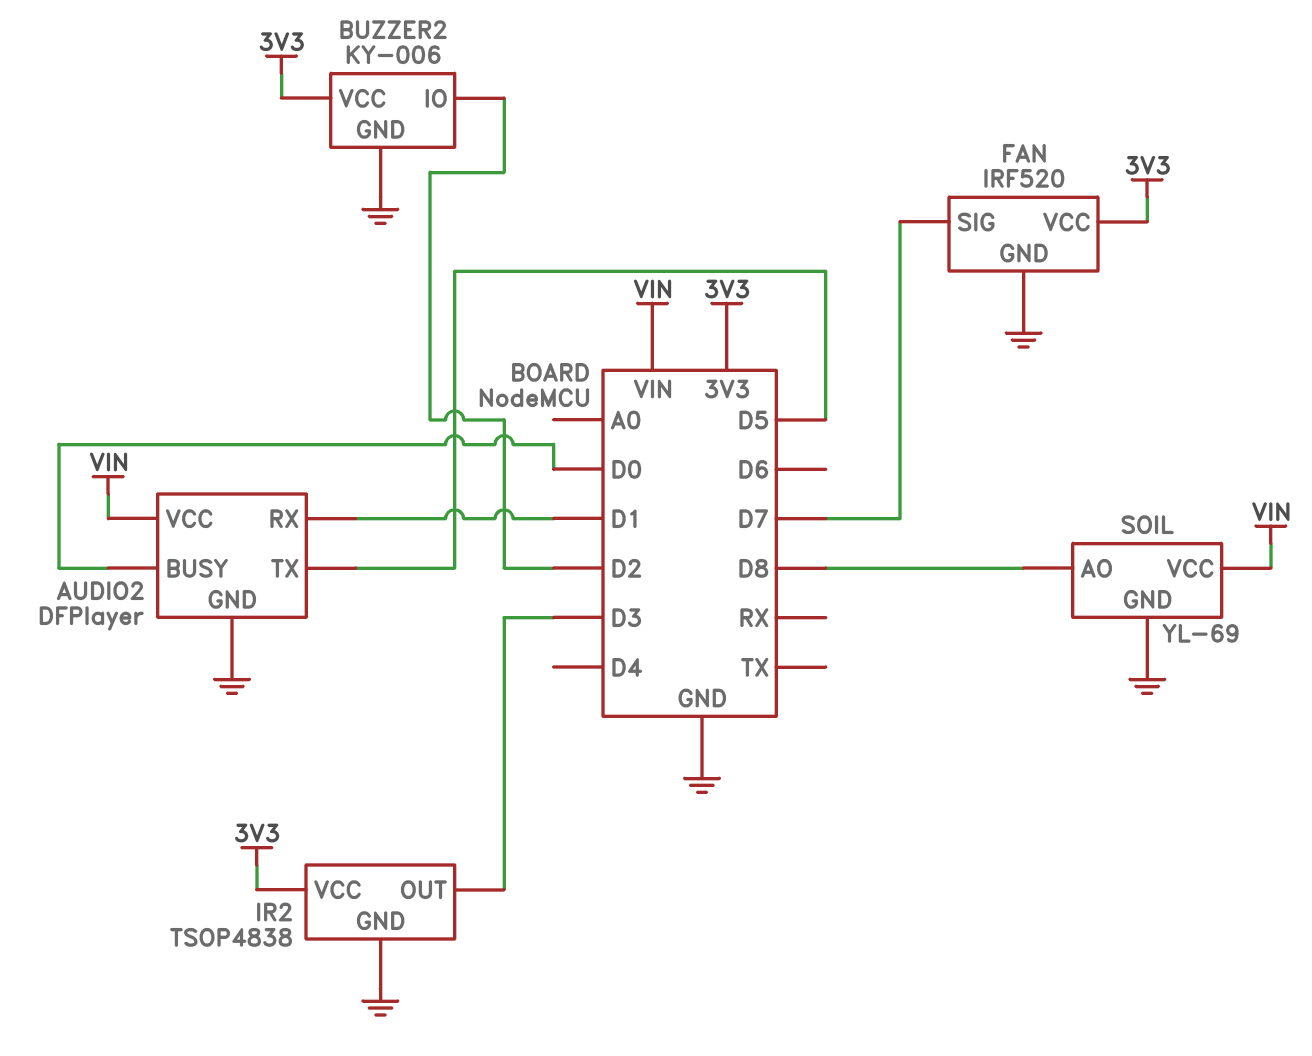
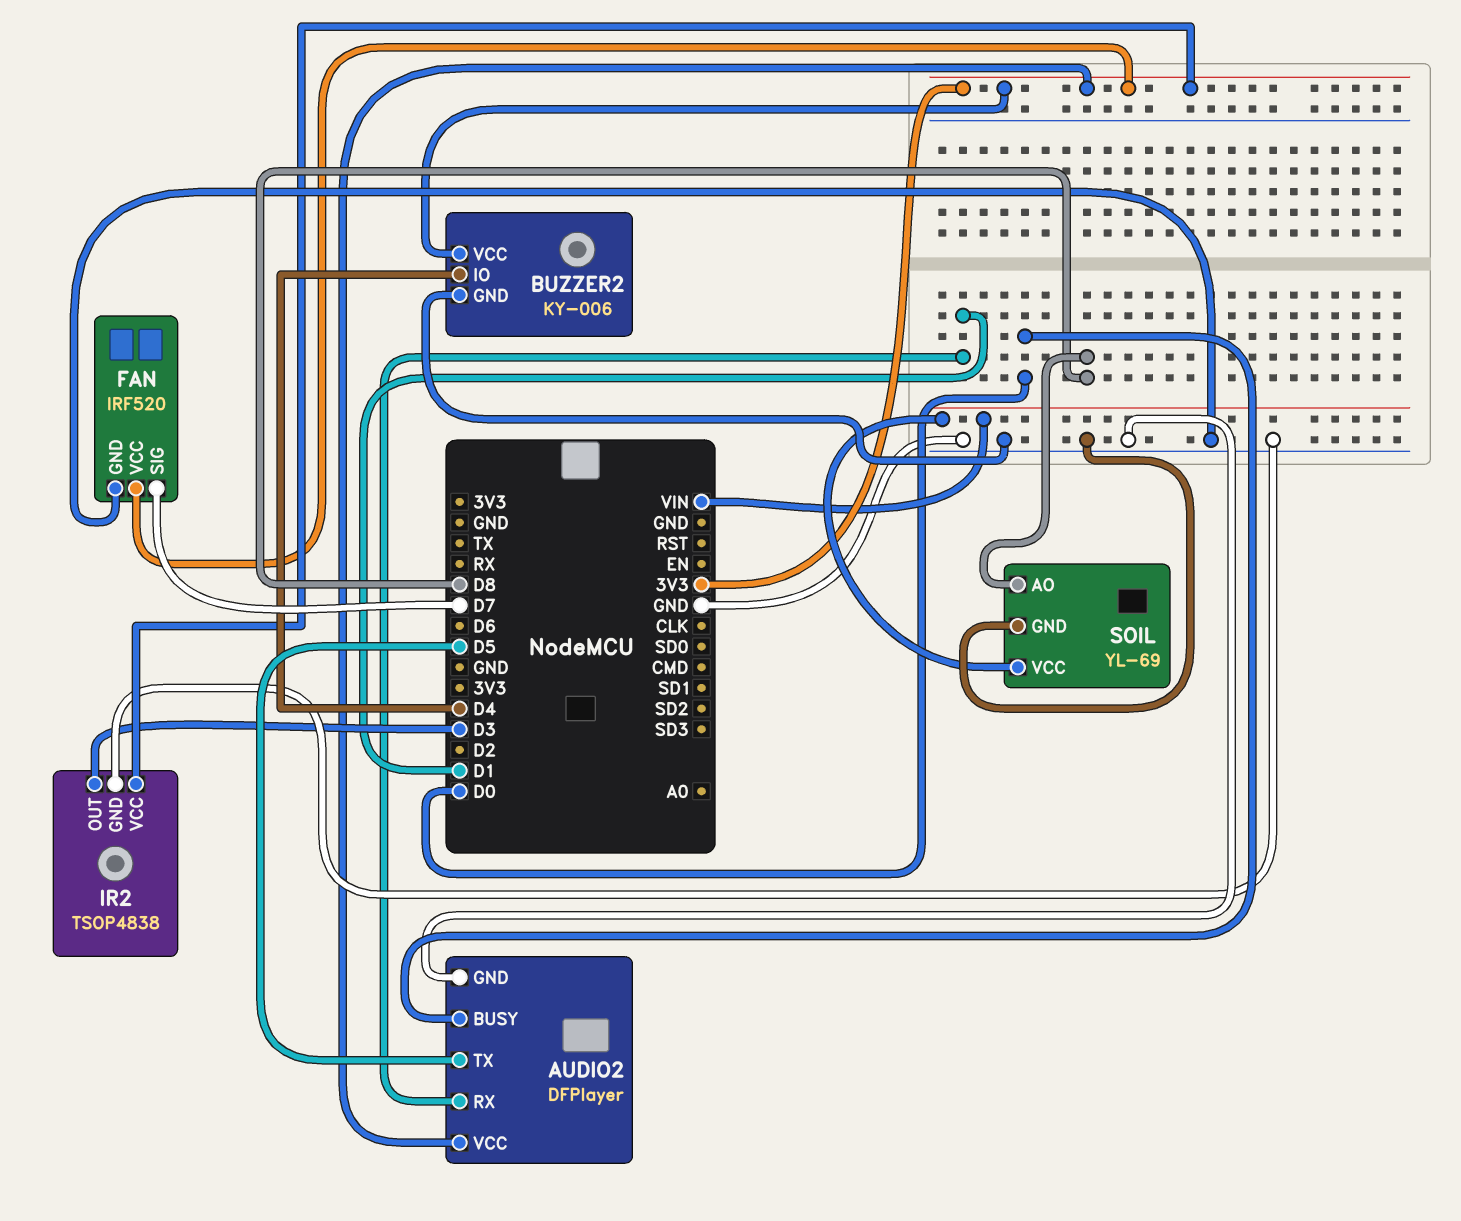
AUDIO2 pin VCC: VIN -> 3V3
BUZZER2 pin IO: D2 -> D4

